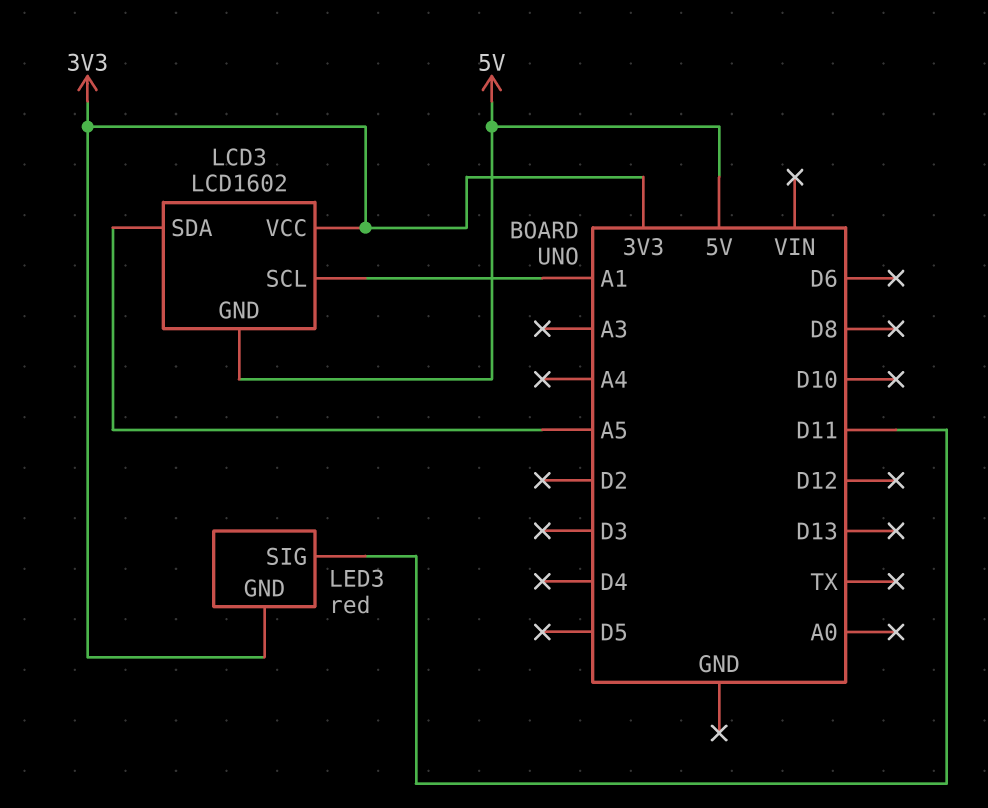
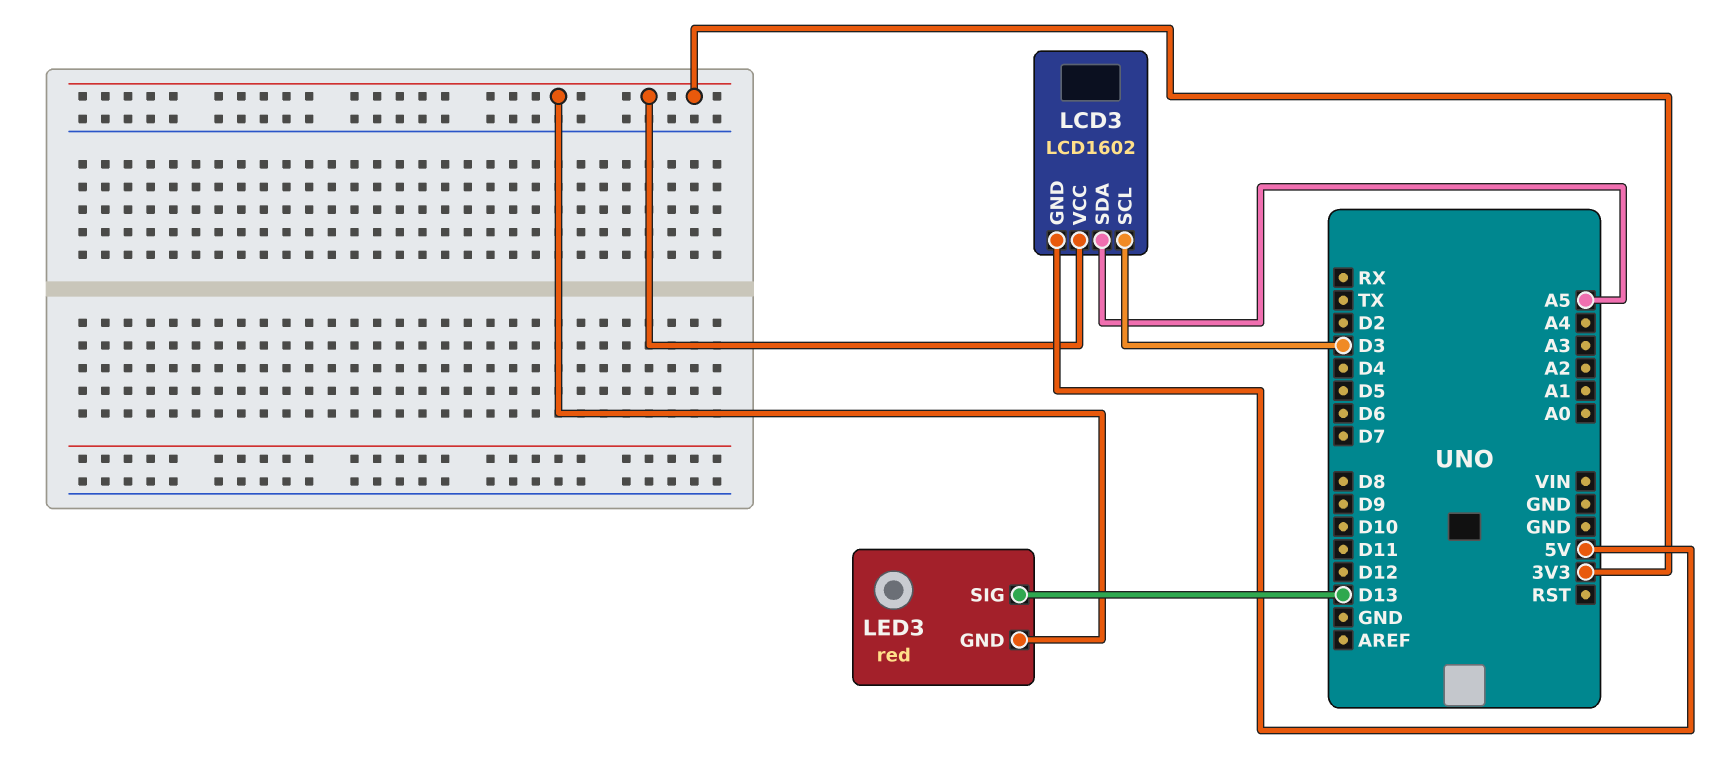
LCD3 pin SCL: A1 -> D3
LED3 pin SIG: D11 -> D13

